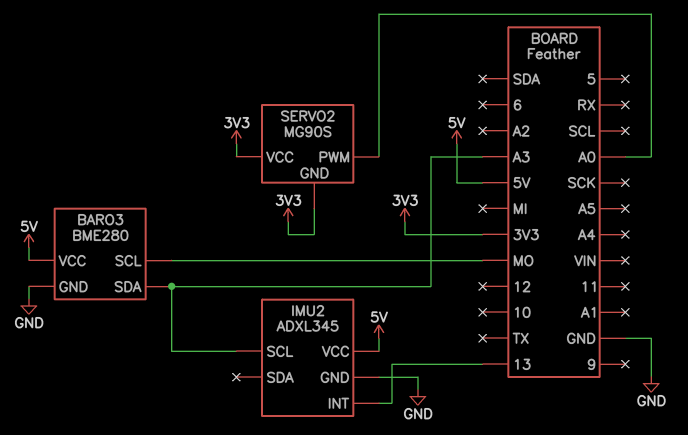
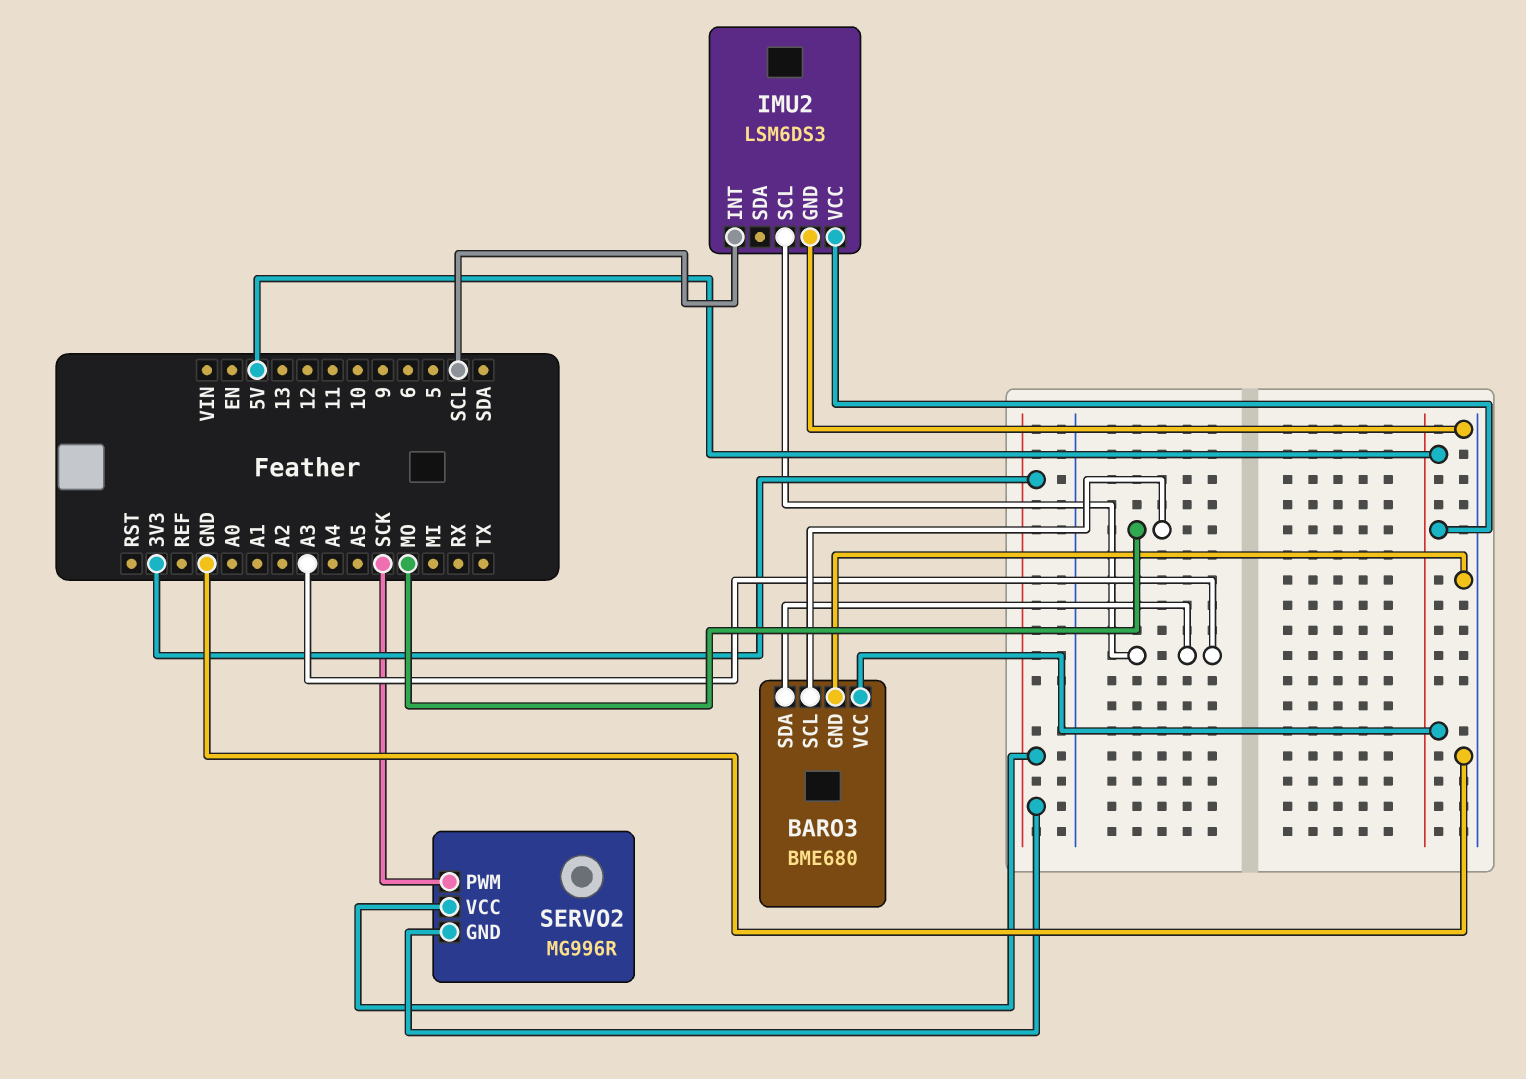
BARO3: BME280 -> BME680
IMU2: ADXL345 -> LSM6DS3
IMU2 pin INT: 13 -> SCL
SERVO2: MG90S -> MG996R
SERVO2 pin PWM: A0 -> SCK

